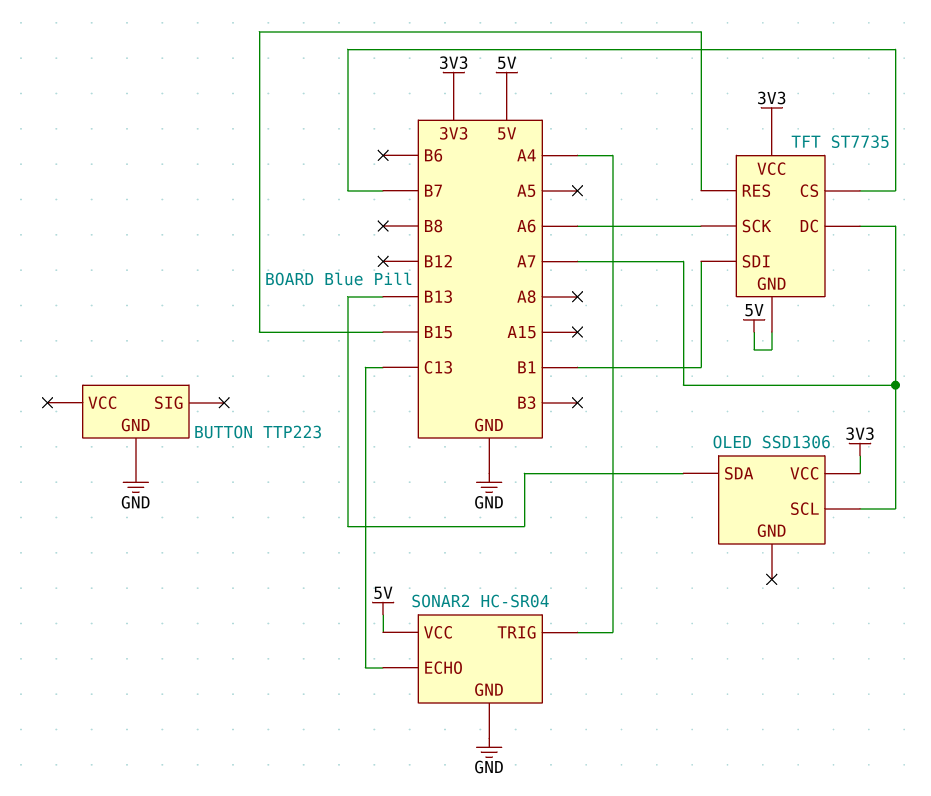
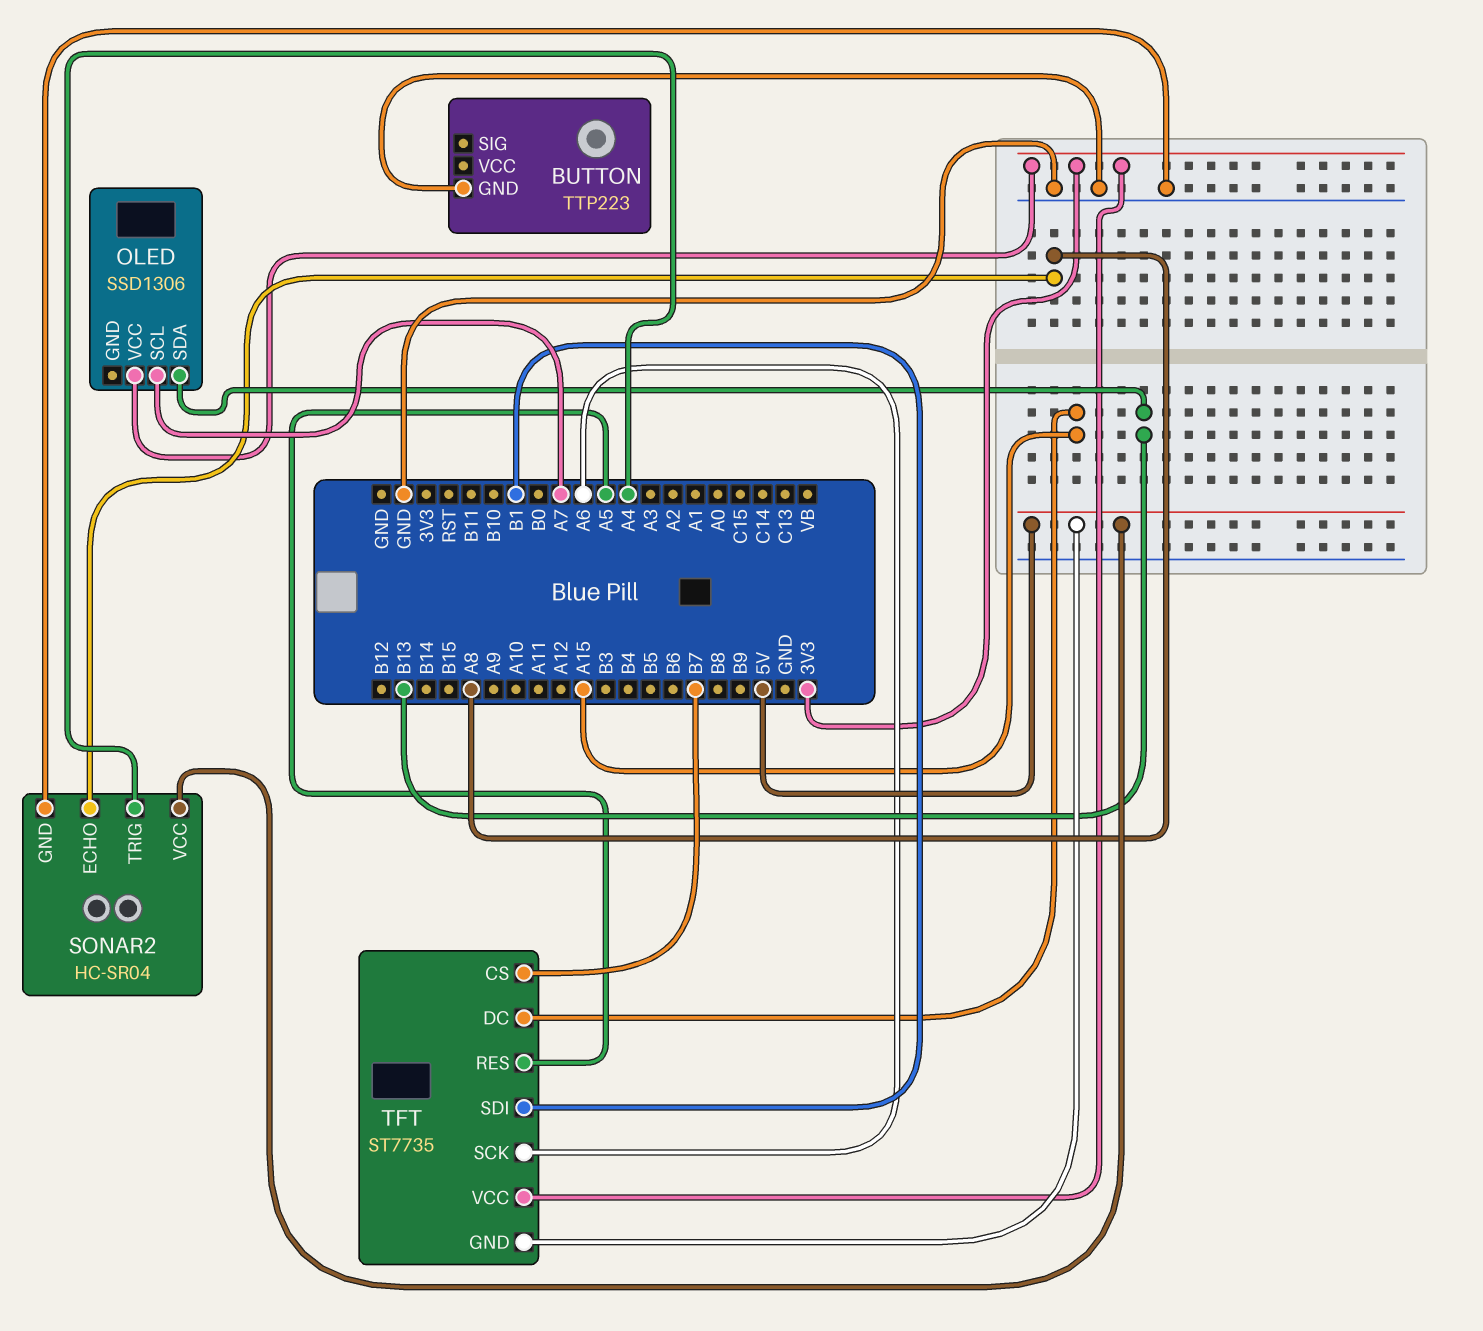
SONAR2 pin ECHO: C13 -> A8
TFT pin DC: A7 -> A15
TFT pin RES: B15 -> A5

